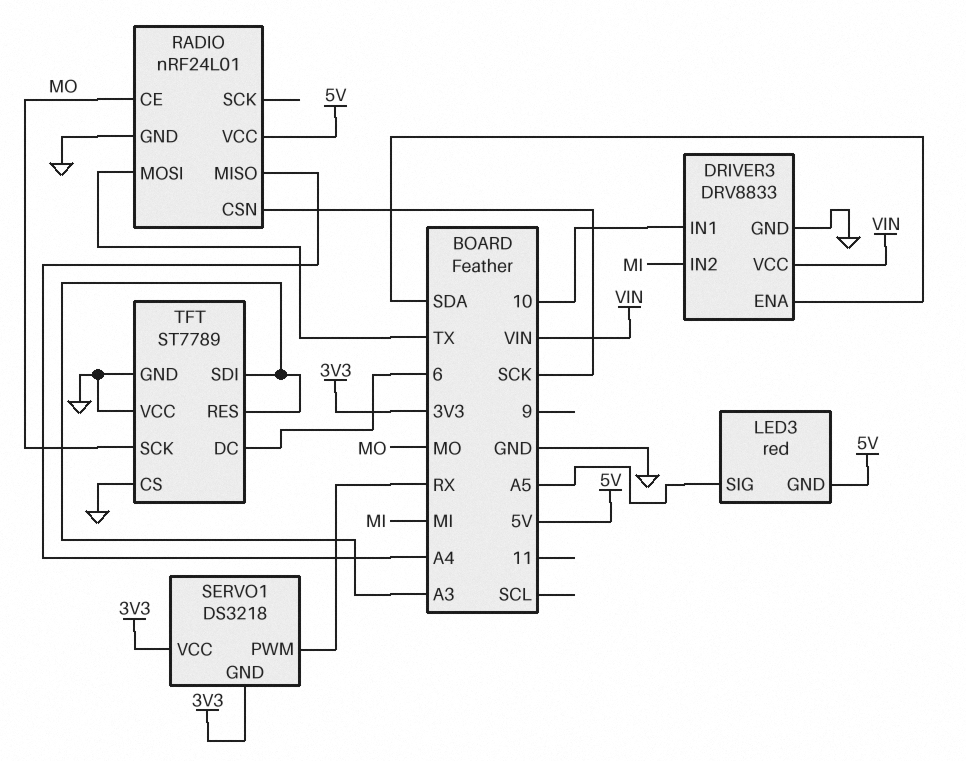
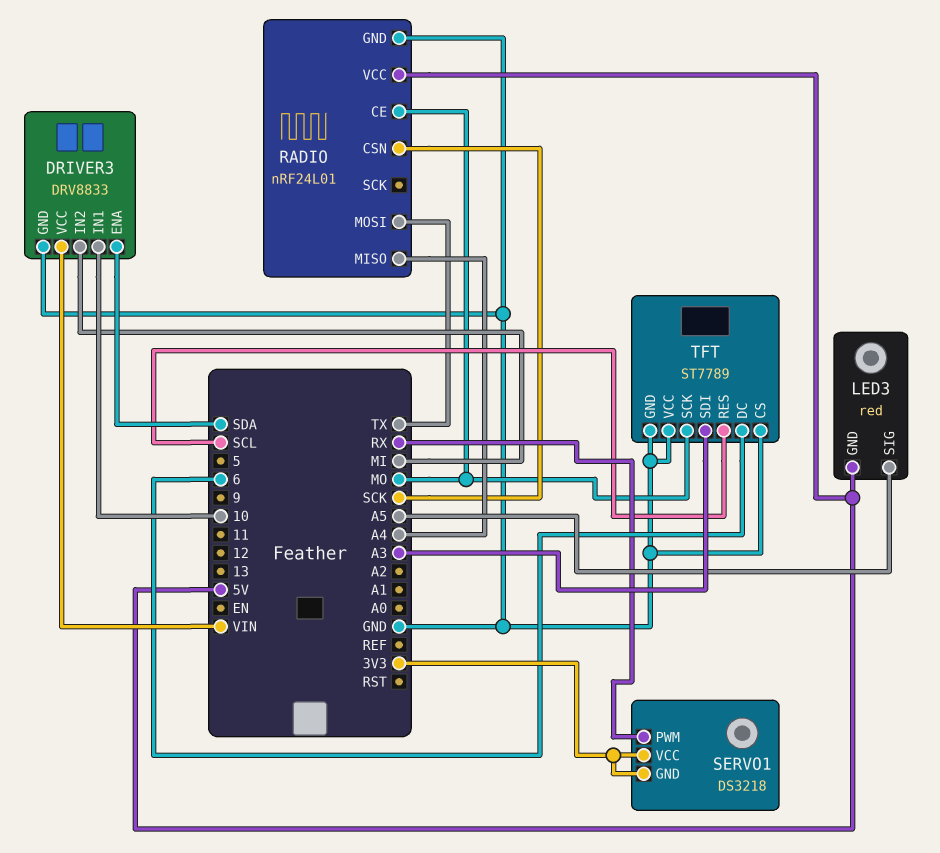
TFT pin RES: A3 -> SCL

